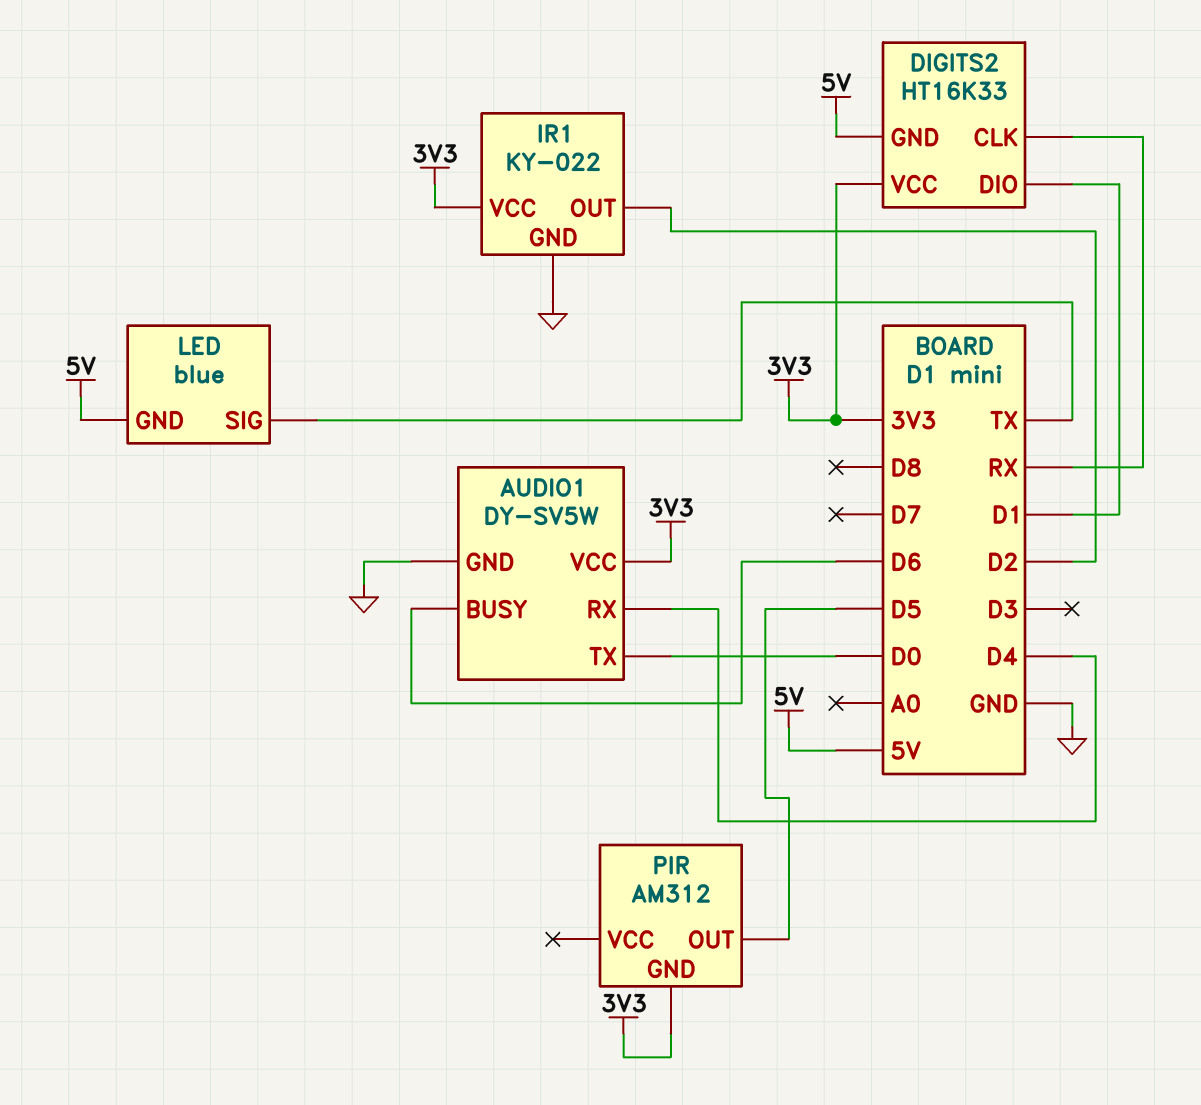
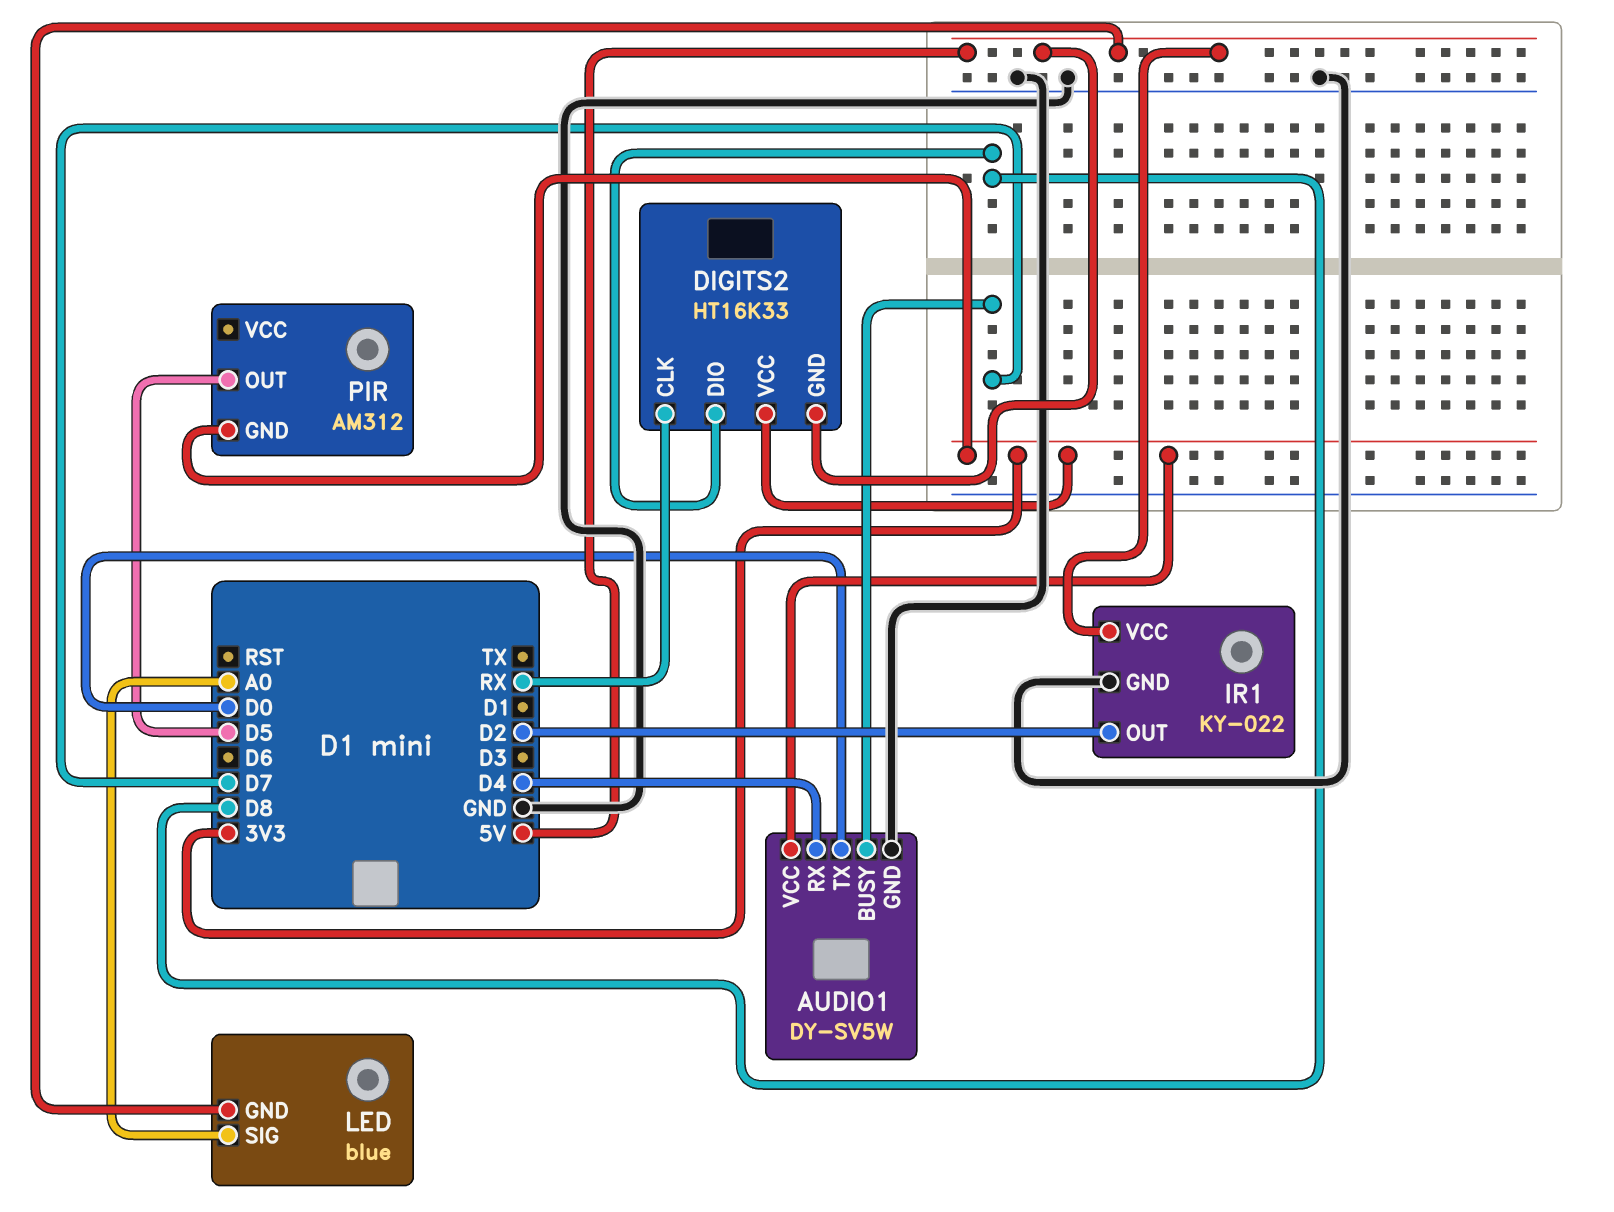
AUDIO1 pin BUSY: D6 -> D7
DIGITS2 pin DIO: D1 -> D8
IR1 pin VCC: 3V3 -> 5V
LED pin SIG: TX -> A0

